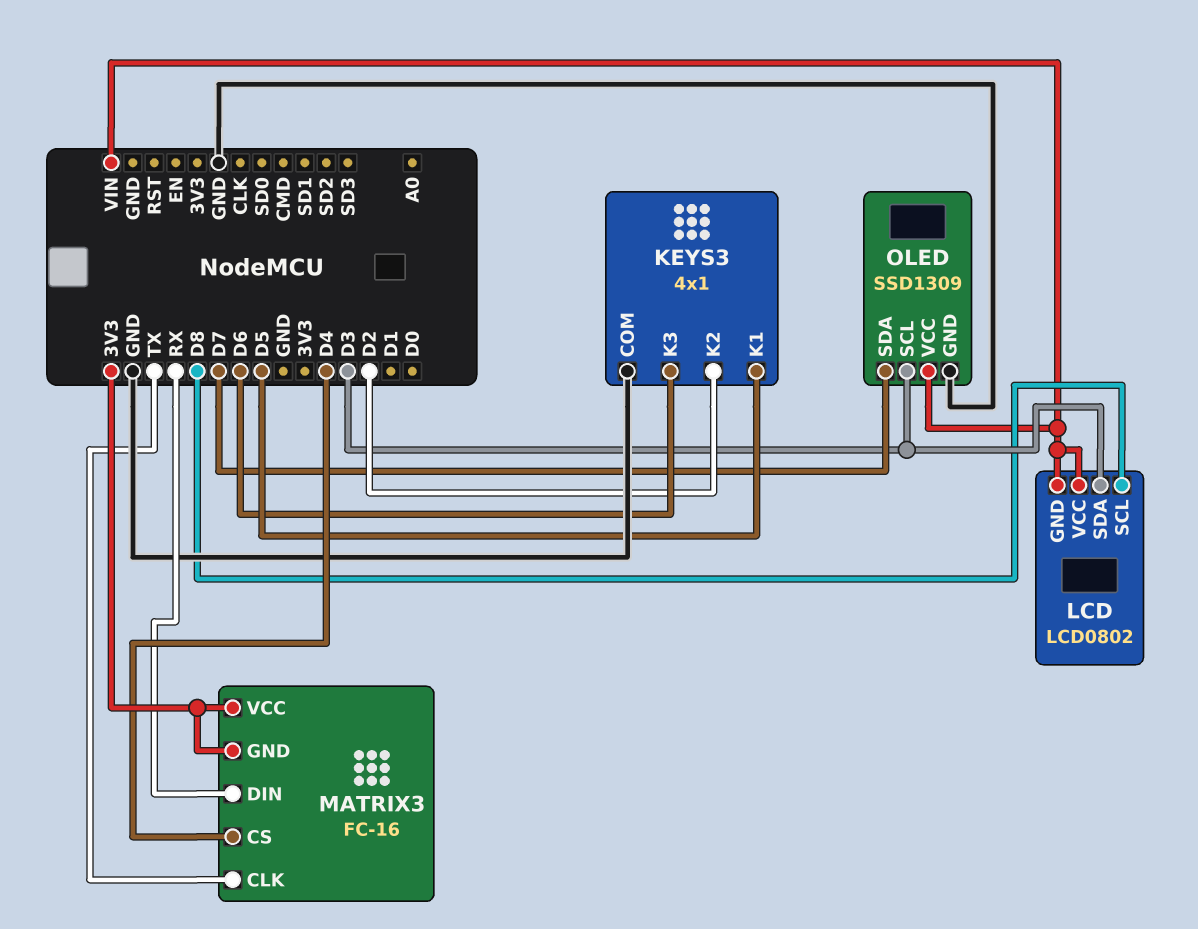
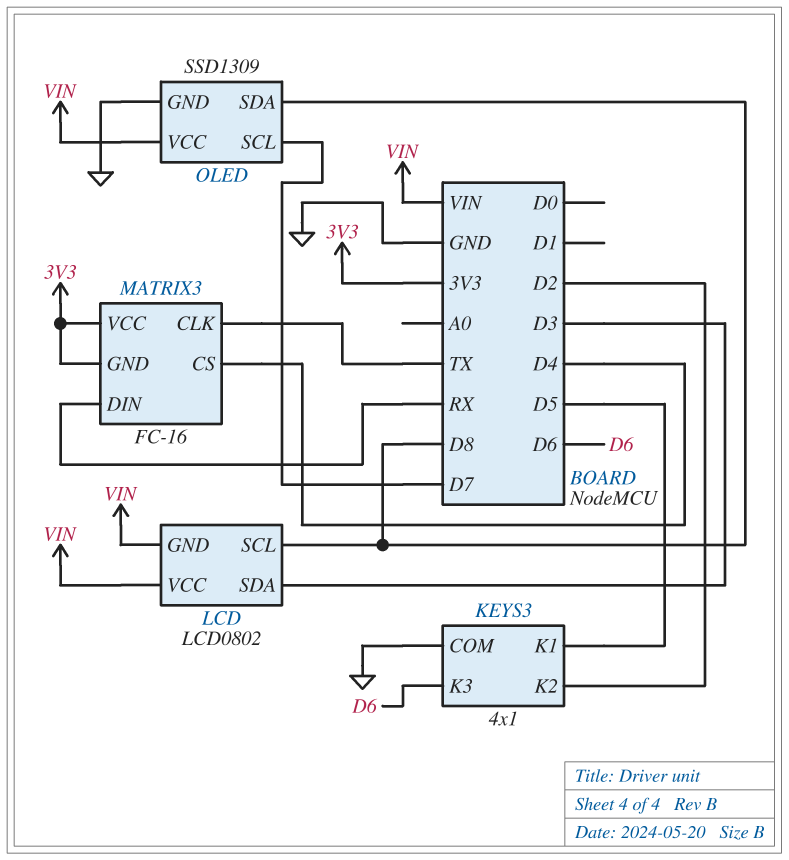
OLED pin SCL: D3 -> D7
OLED pin SDA: D7 -> D8

